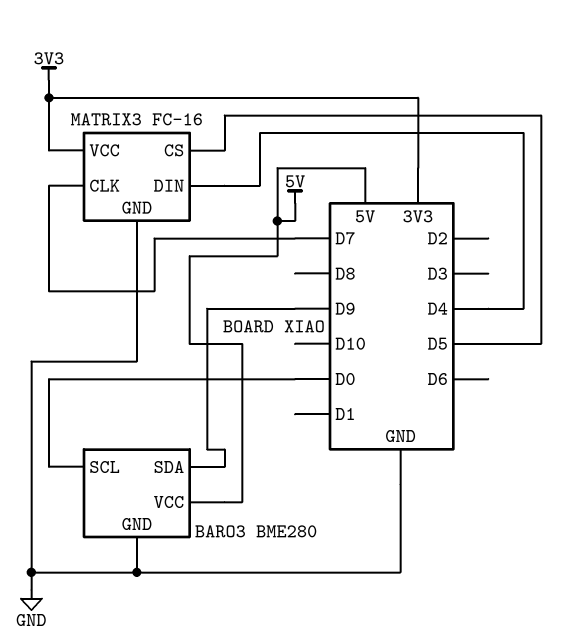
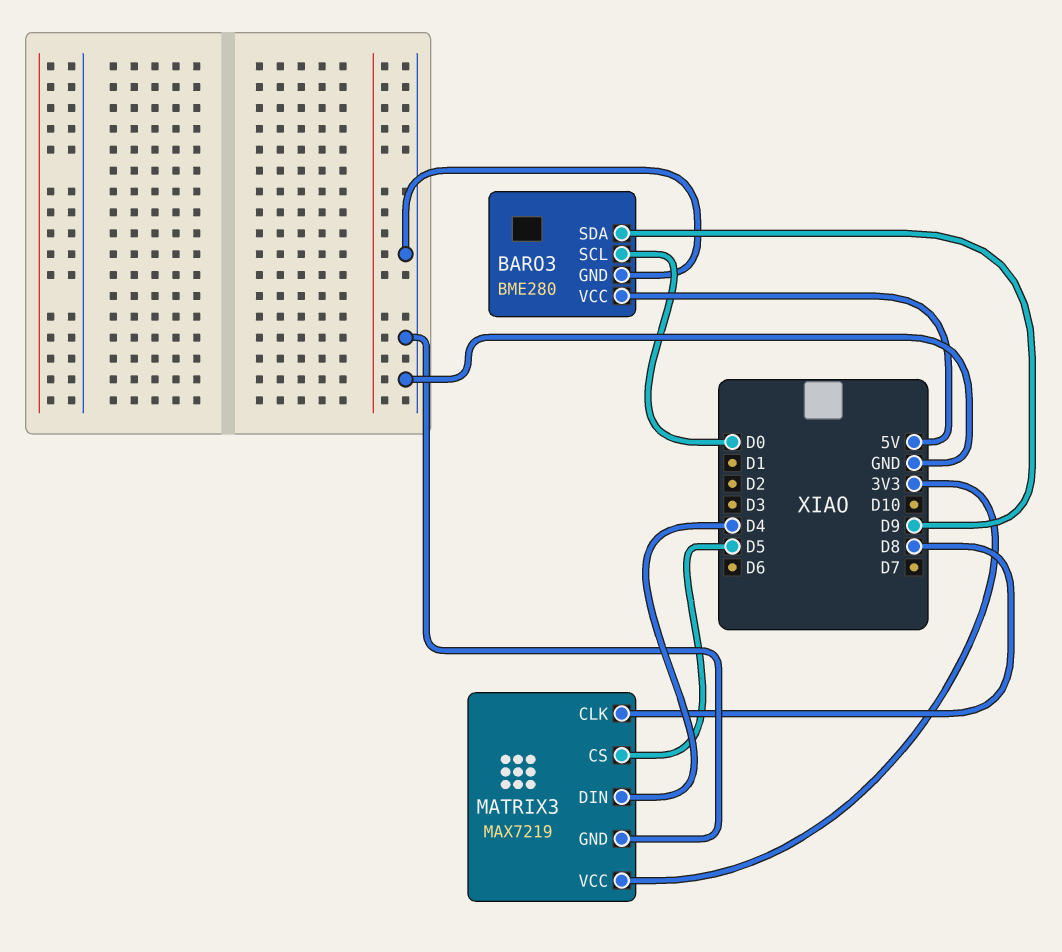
MATRIX3: FC-16 -> MAX7219
MATRIX3 pin CLK: D7 -> D8

